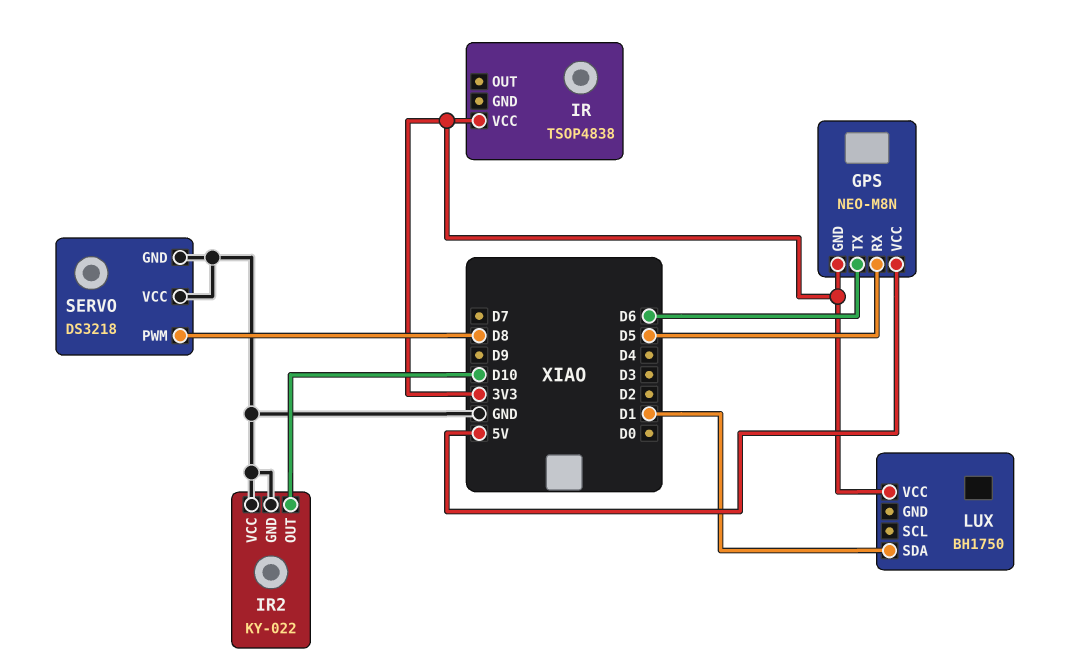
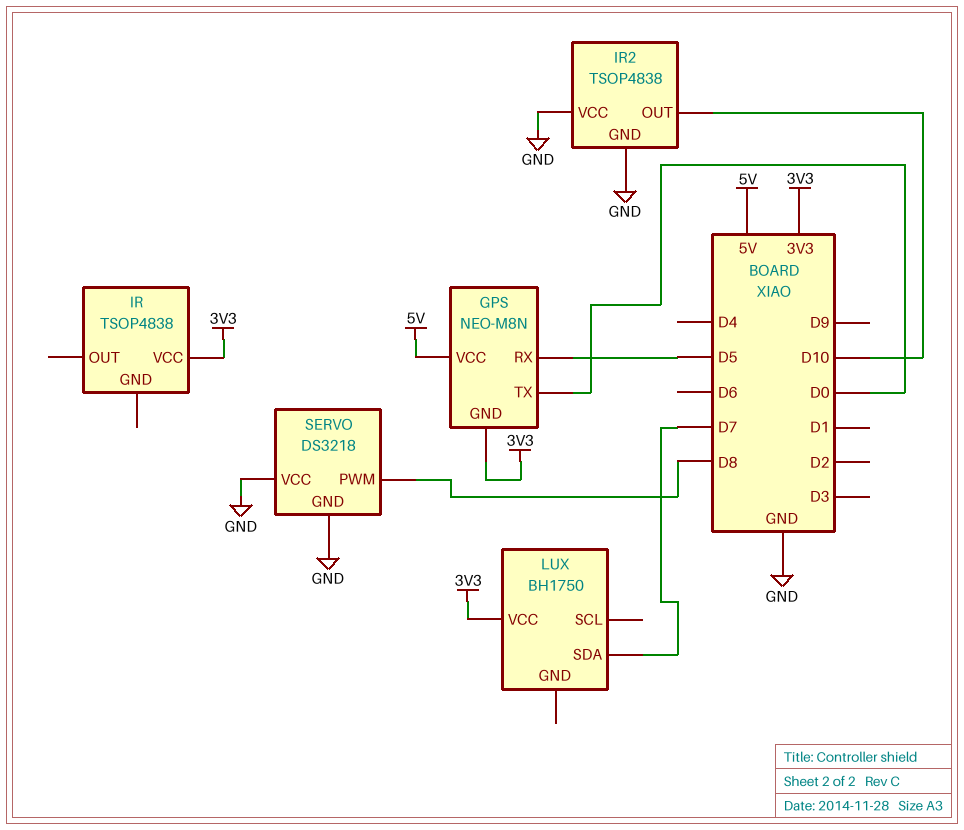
GPS pin TX: D6 -> D0
IR2: KY-022 -> TSOP4838
LUX pin SDA: D1 -> D7

